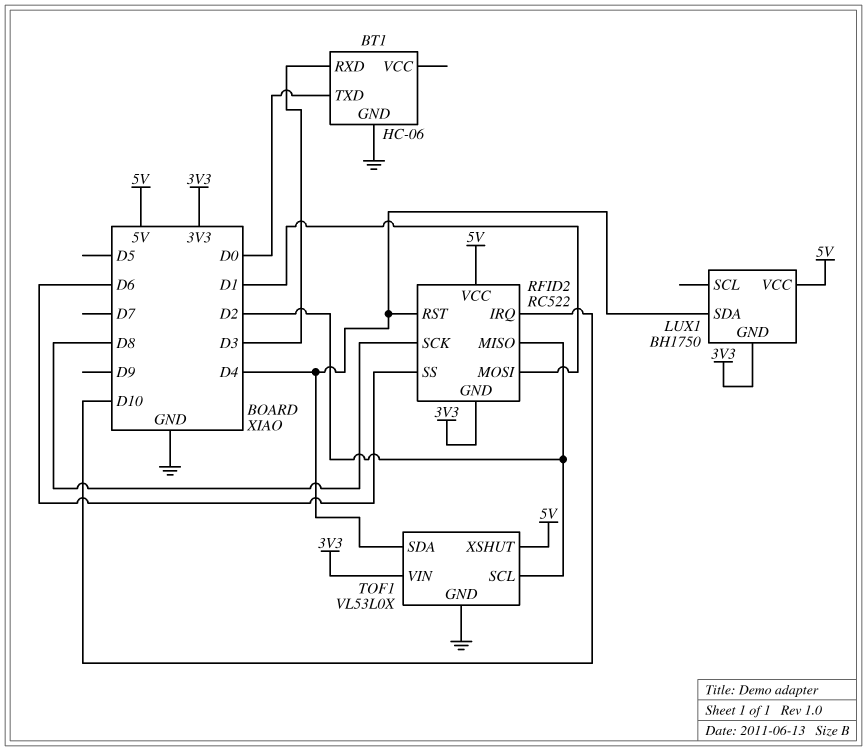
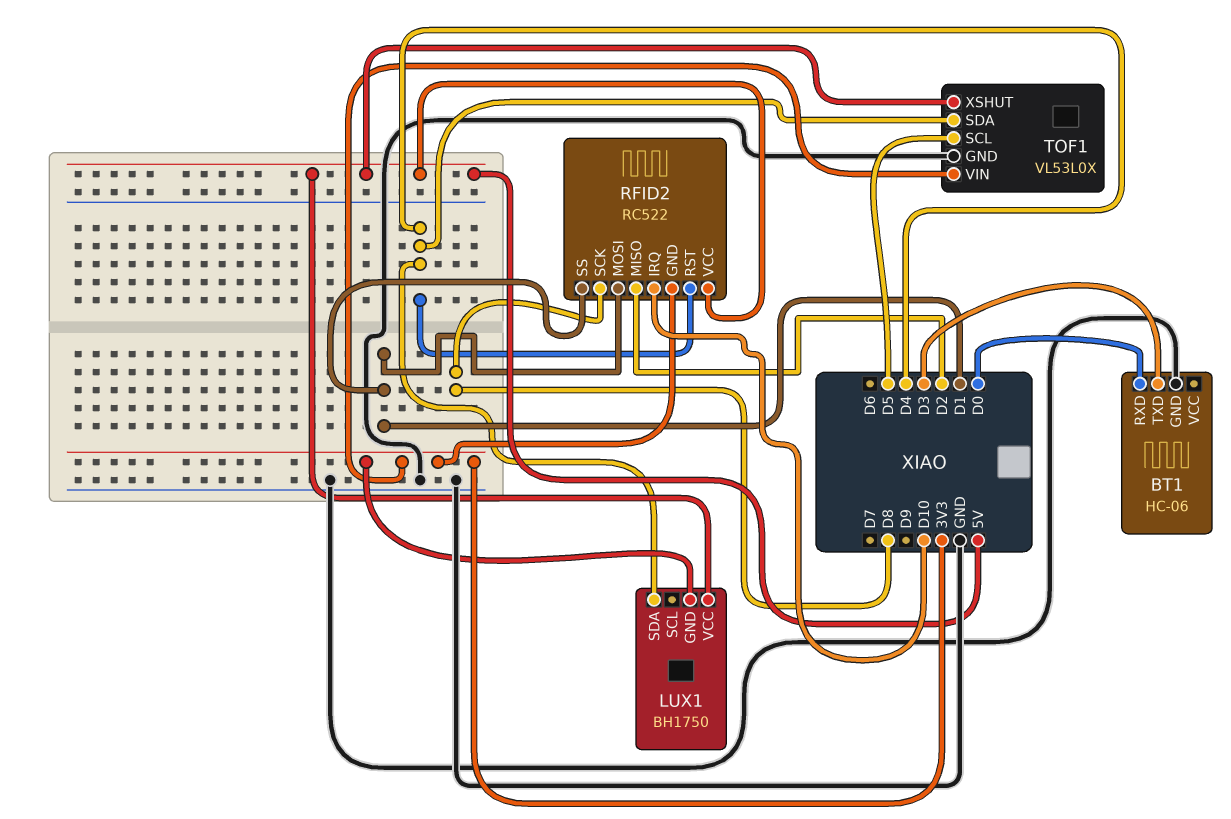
BT1 pin RXD: D3 -> D0
BT1 pin TXD: D0 -> D3
RFID2 pin SS: D6 -> D1
TOF1 pin SCL: D2 -> D5

